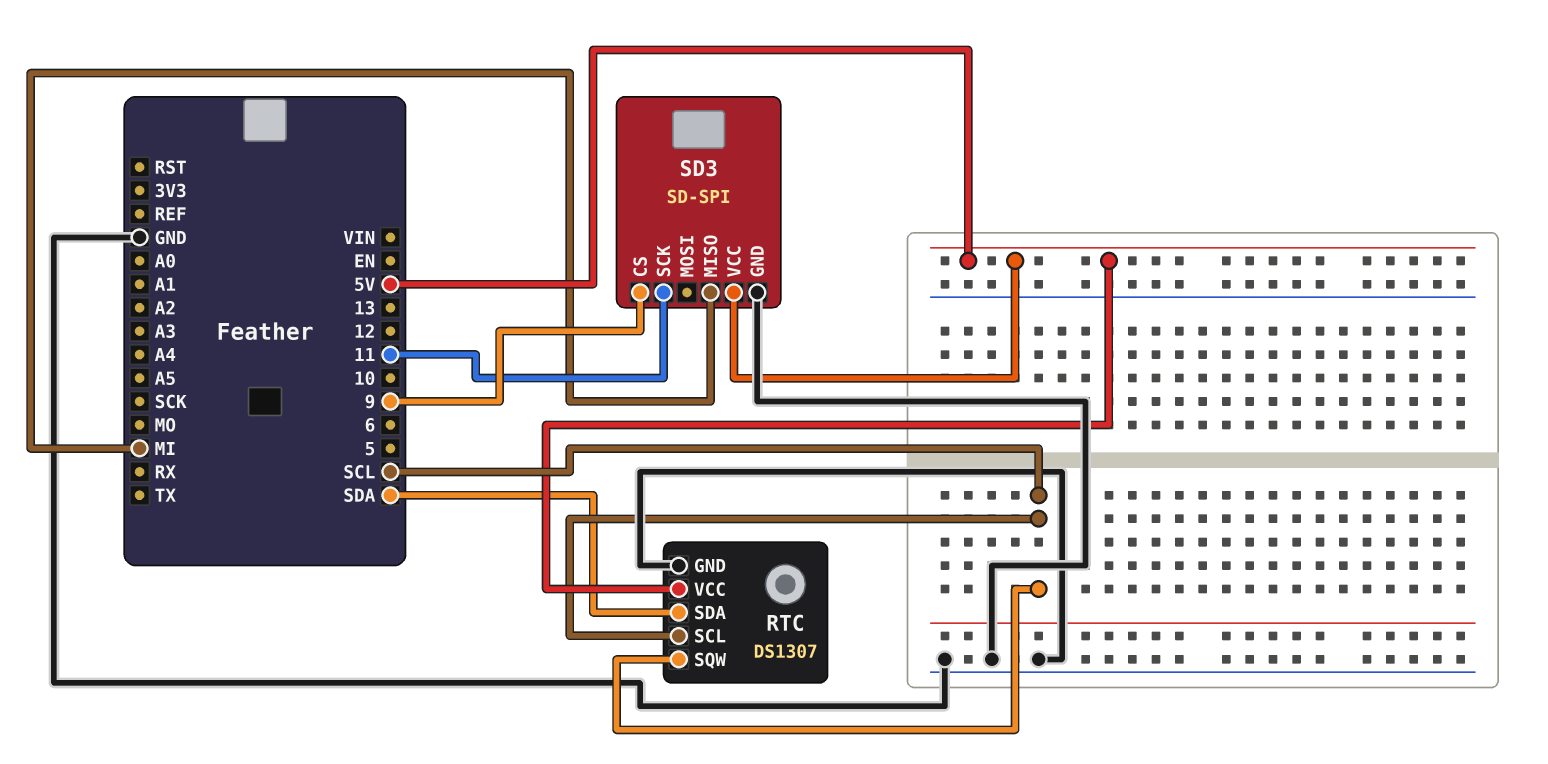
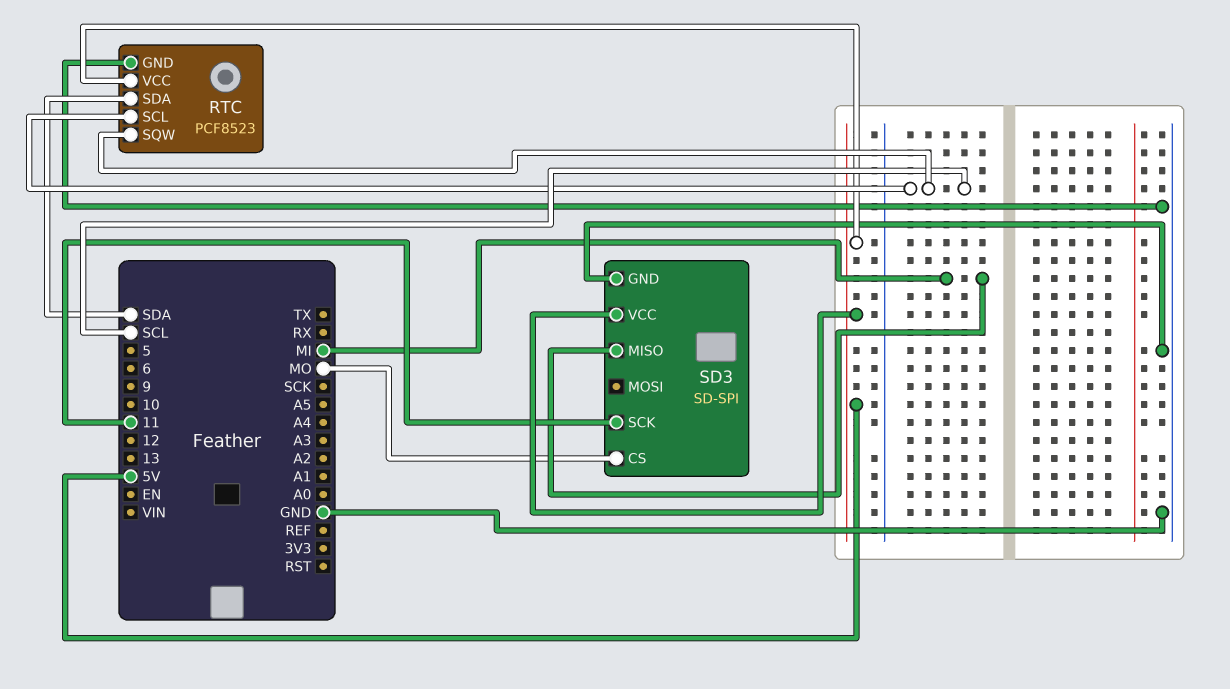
RTC: DS1307 -> PCF8523
SD3 pin CS: 9 -> MO

